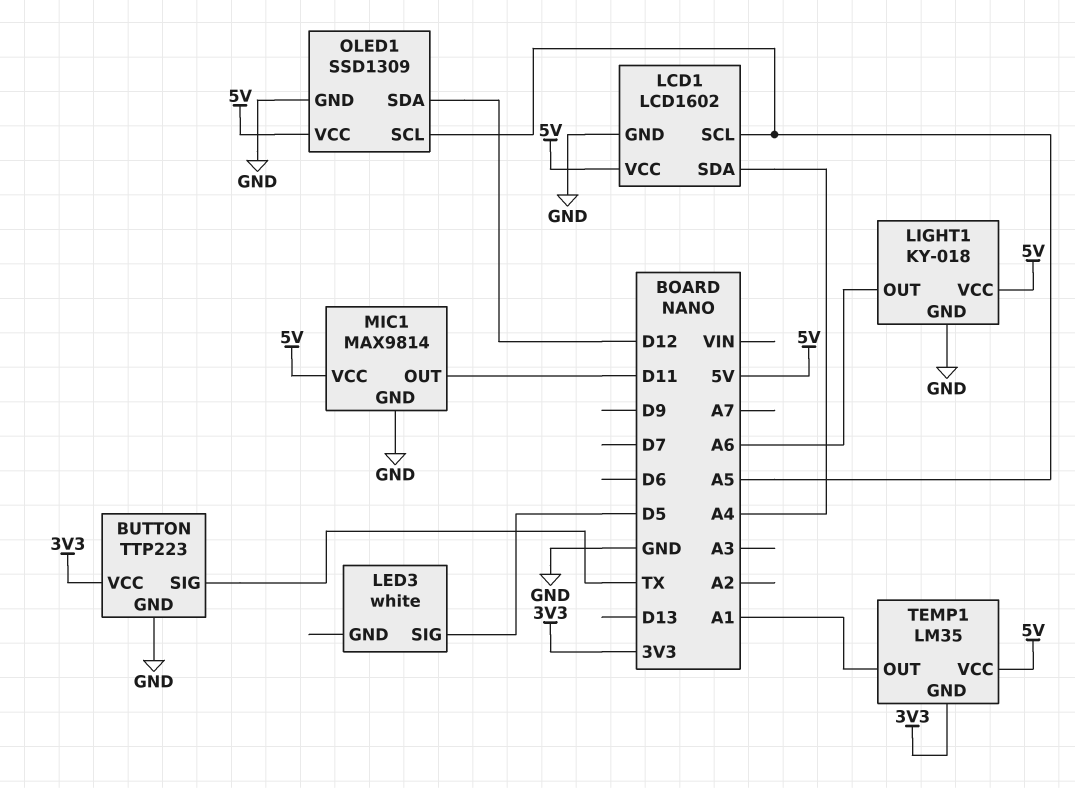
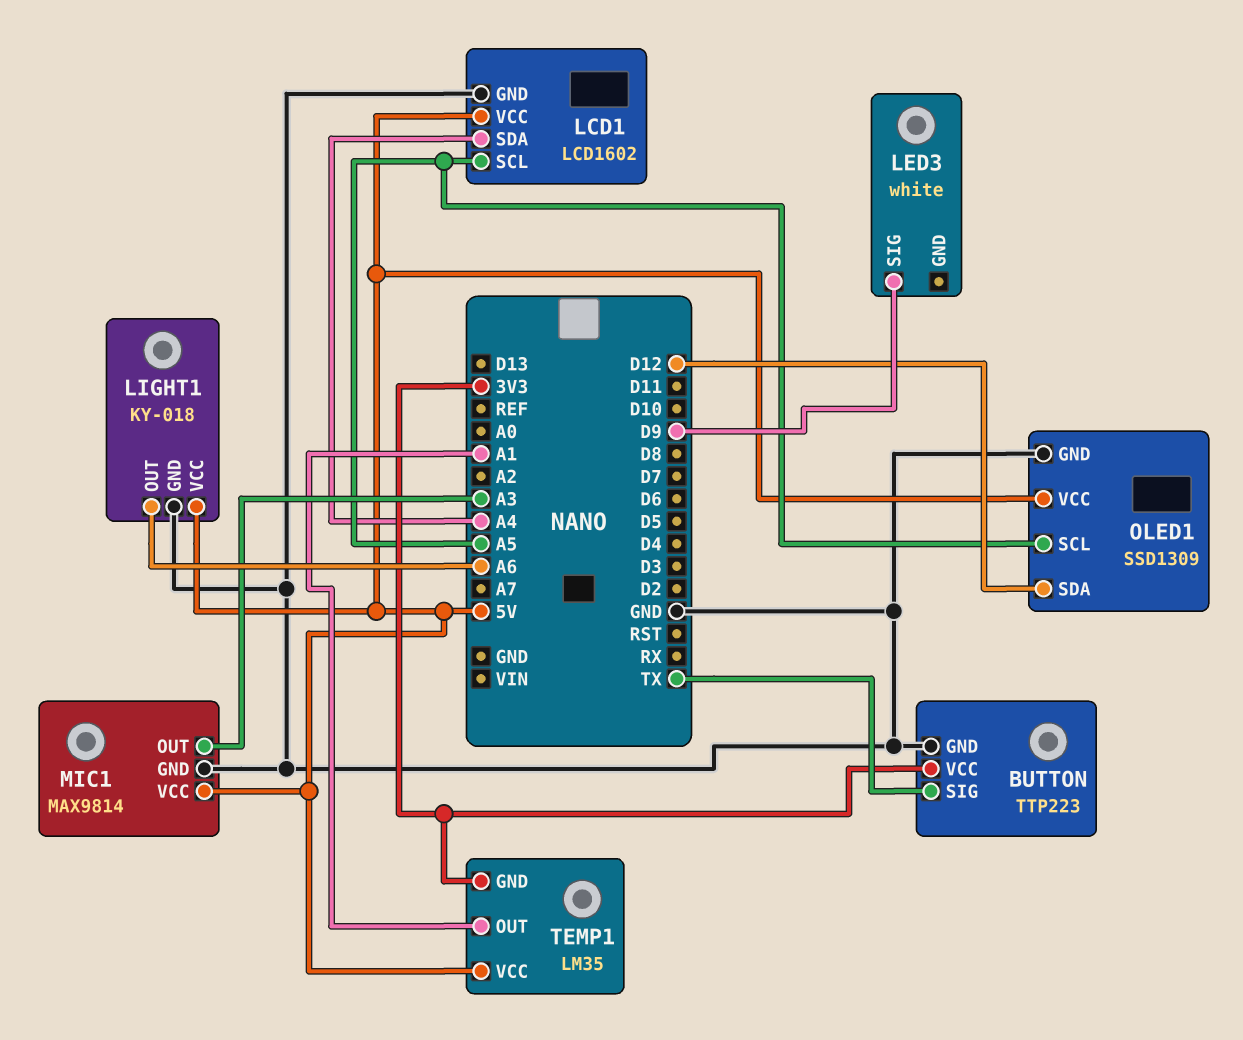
LED3 pin SIG: D5 -> D9
MIC1 pin OUT: D11 -> A3

